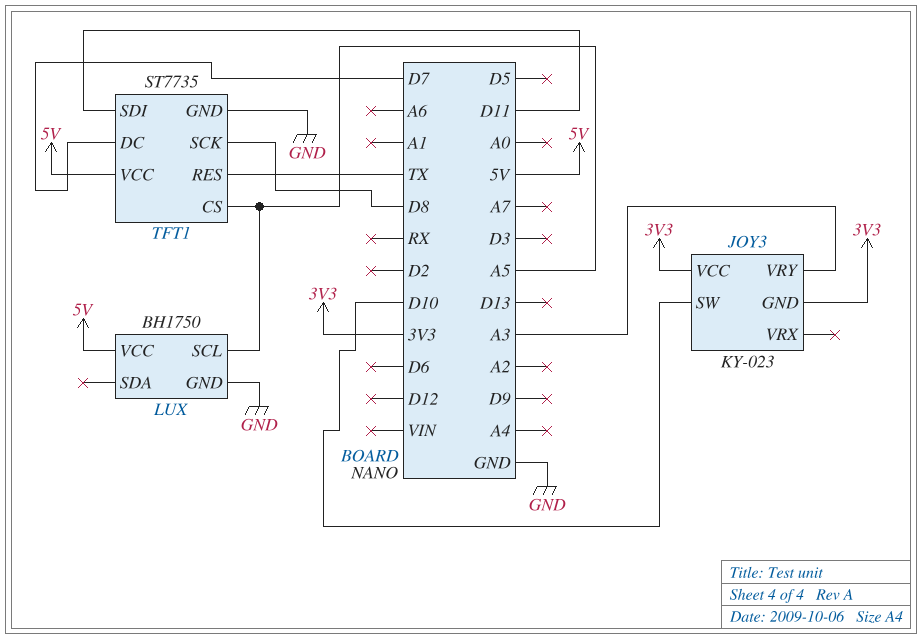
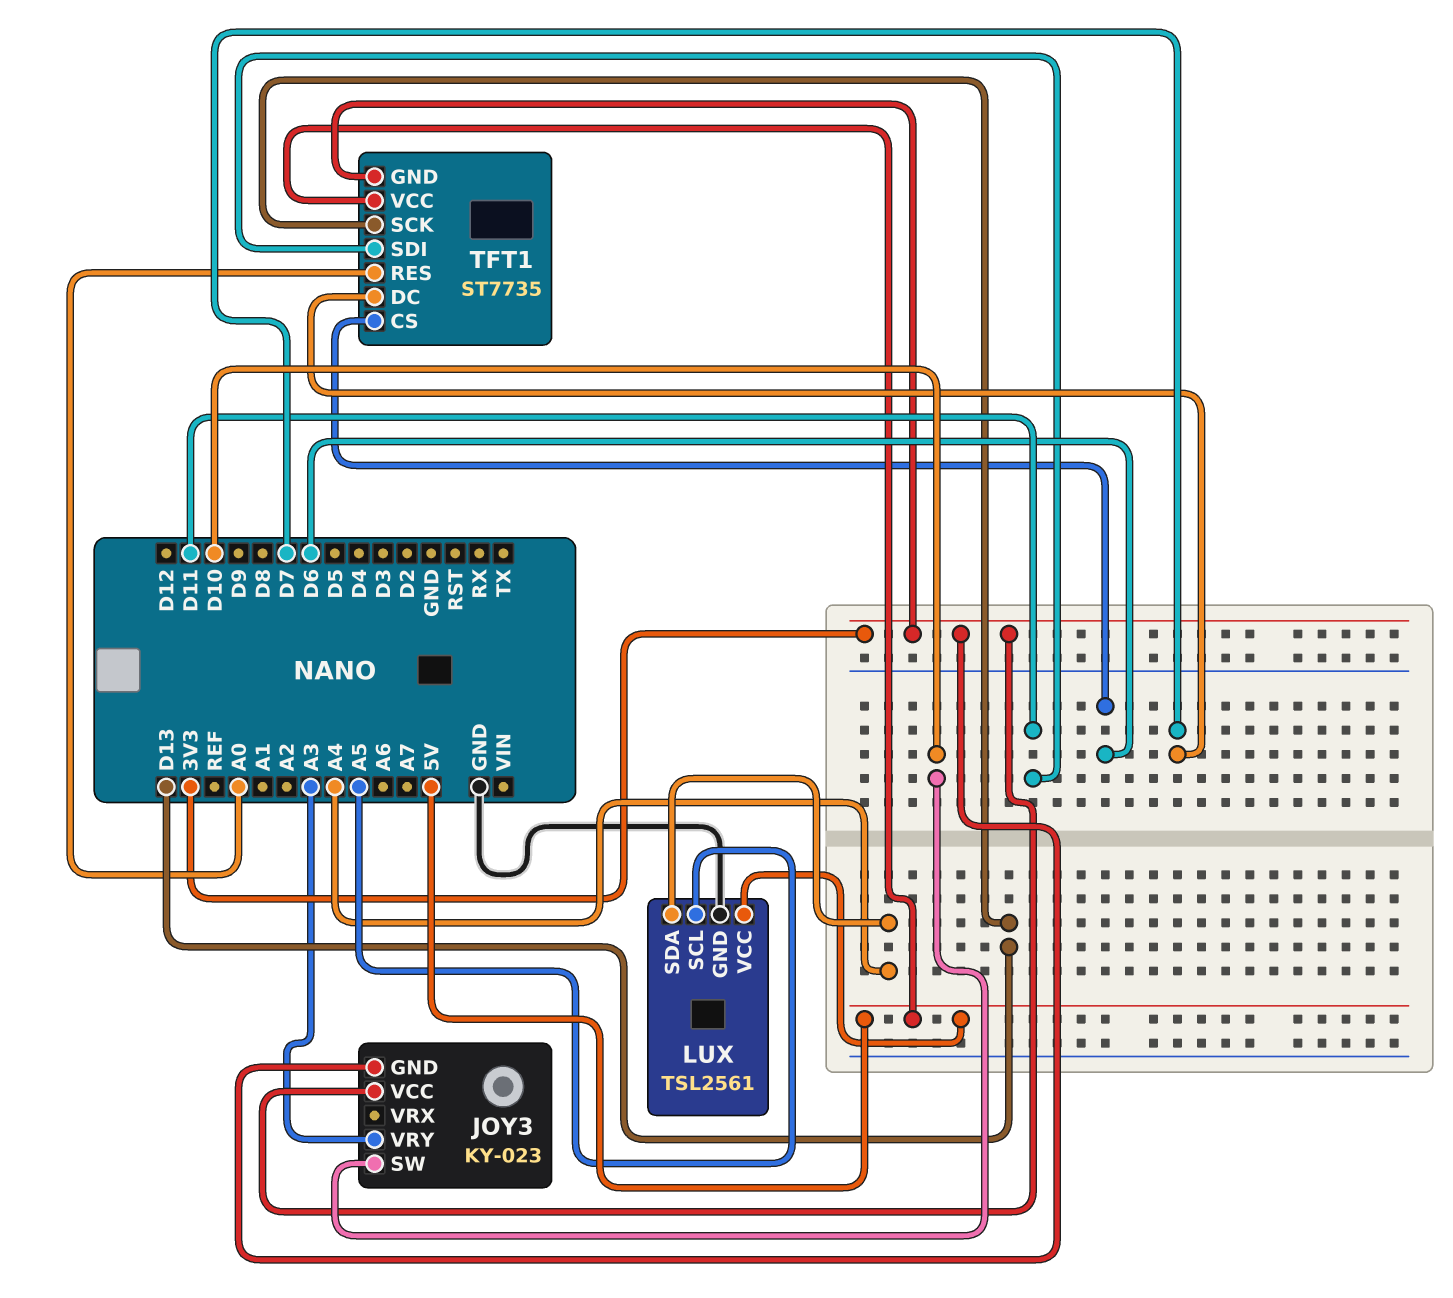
LUX: BH1750 -> TSL2561
LUX pin SDA: none -> A4
TFT1 pin CS: A5 -> D6
TFT1 pin GND: GND -> 3V3
TFT1 pin RES: TX -> A0
TFT1 pin SCK: D8 -> D13

